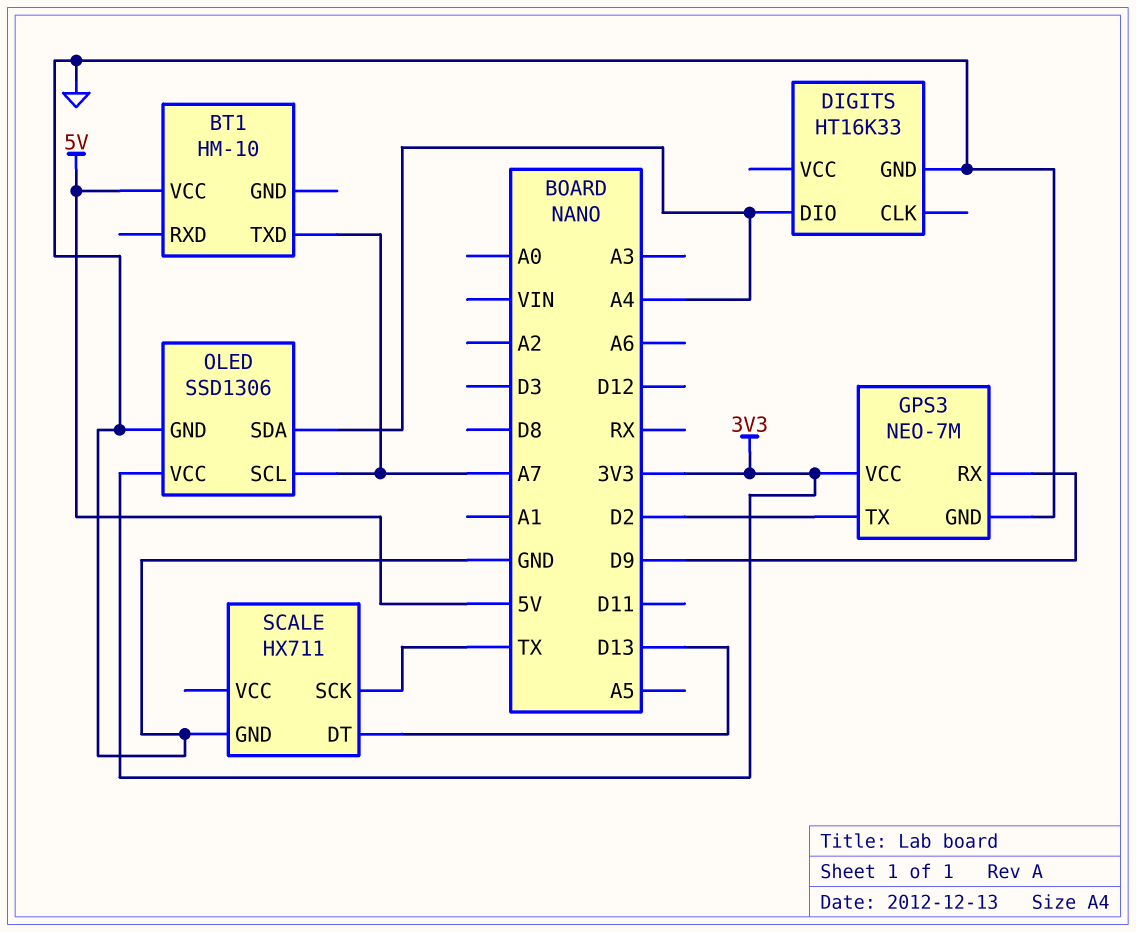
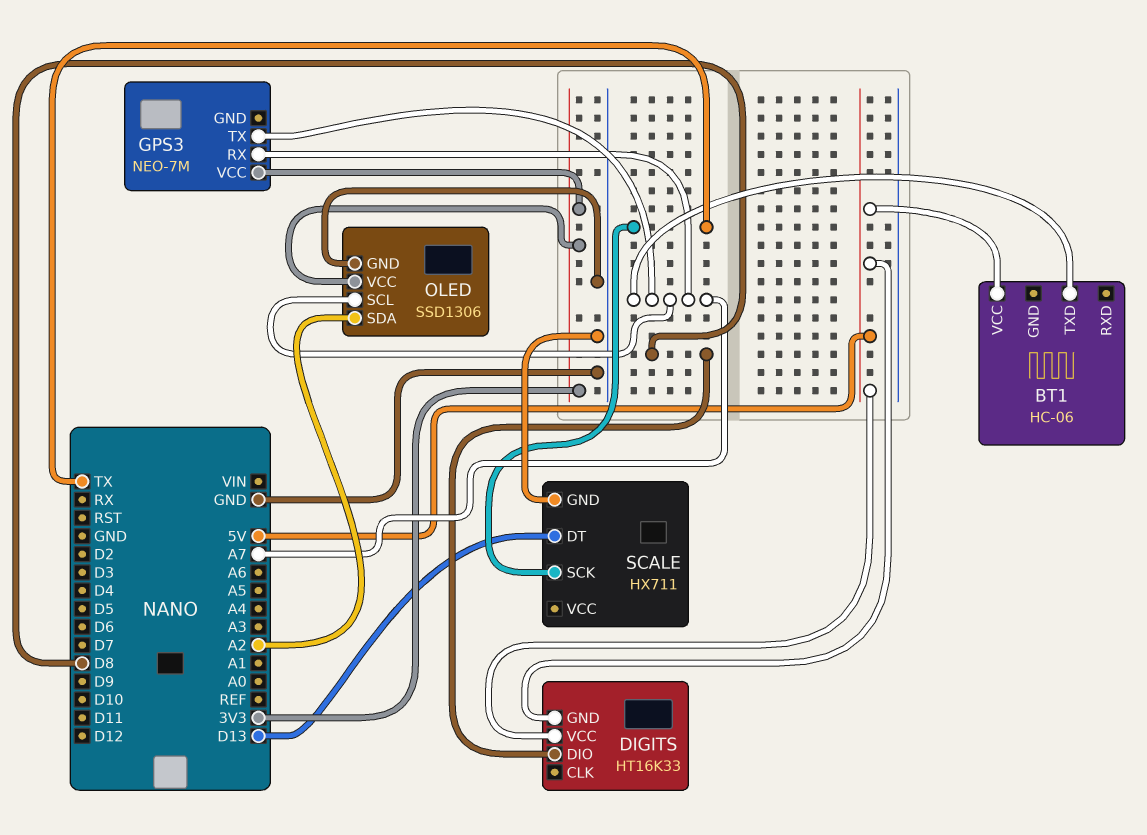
BT1: HM-10 -> HC-06
DIGITS pin DIO: A4 -> D8
DIGITS pin GND: GND -> 5V
DIGITS pin VCC: none -> 5V
GPS3 pin GND: GND -> none
GPS3 pin RX: D9 -> A7
GPS3 pin TX: D2 -> A7
OLED pin SDA: A4 -> A2

